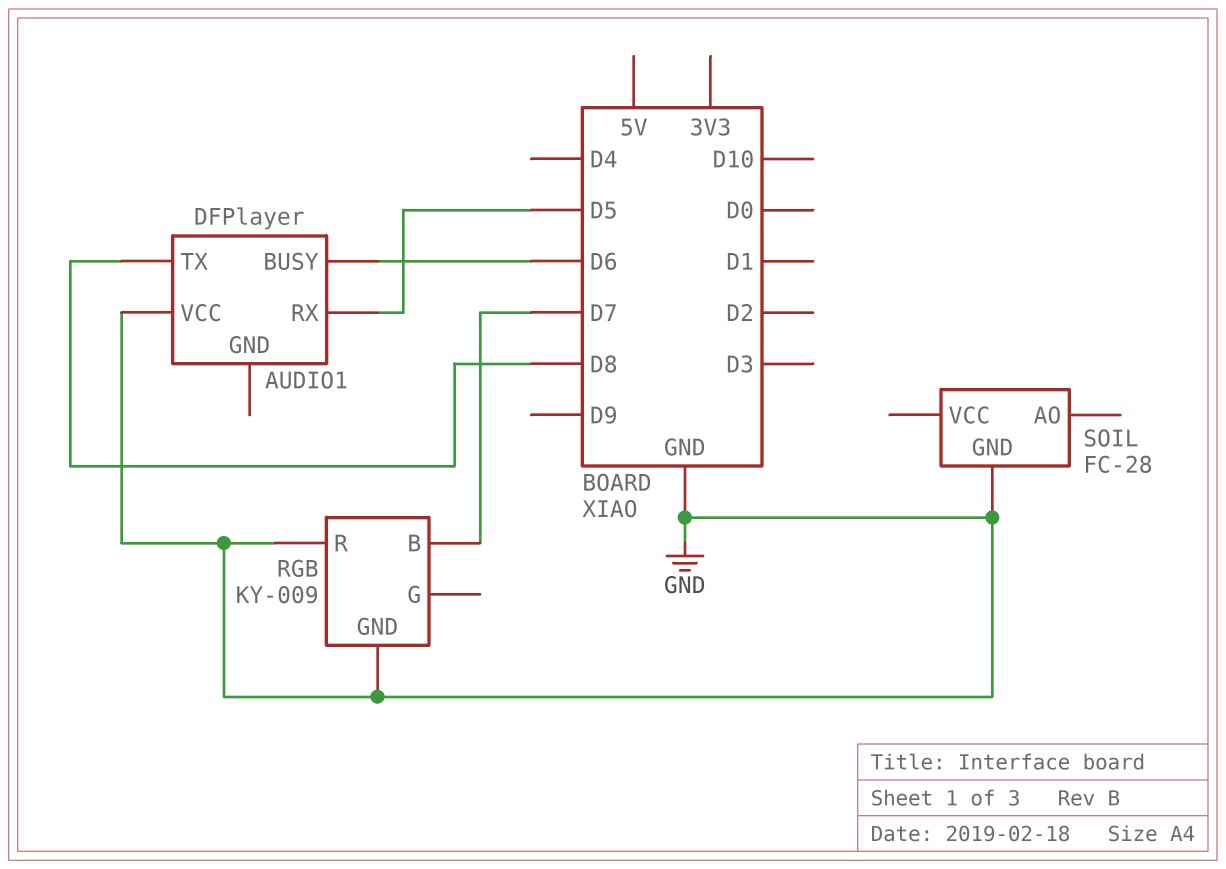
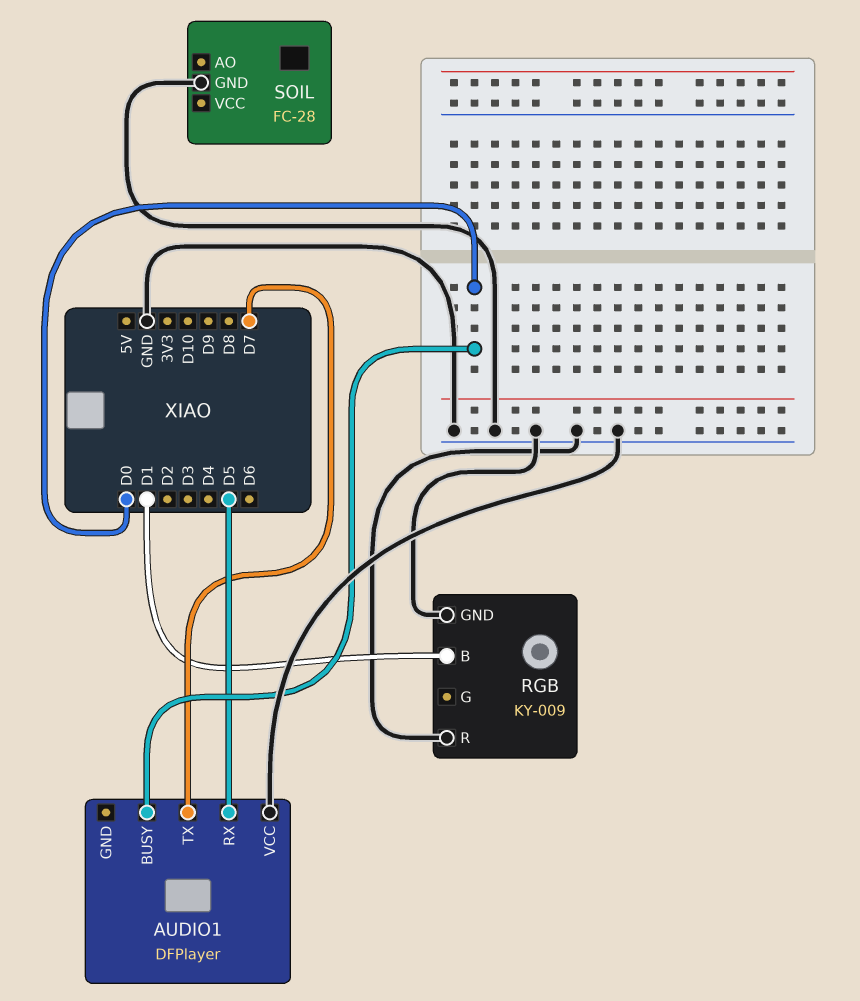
AUDIO1 pin BUSY: D6 -> D0
AUDIO1 pin TX: D8 -> D7
RGB pin B: D7 -> D1

